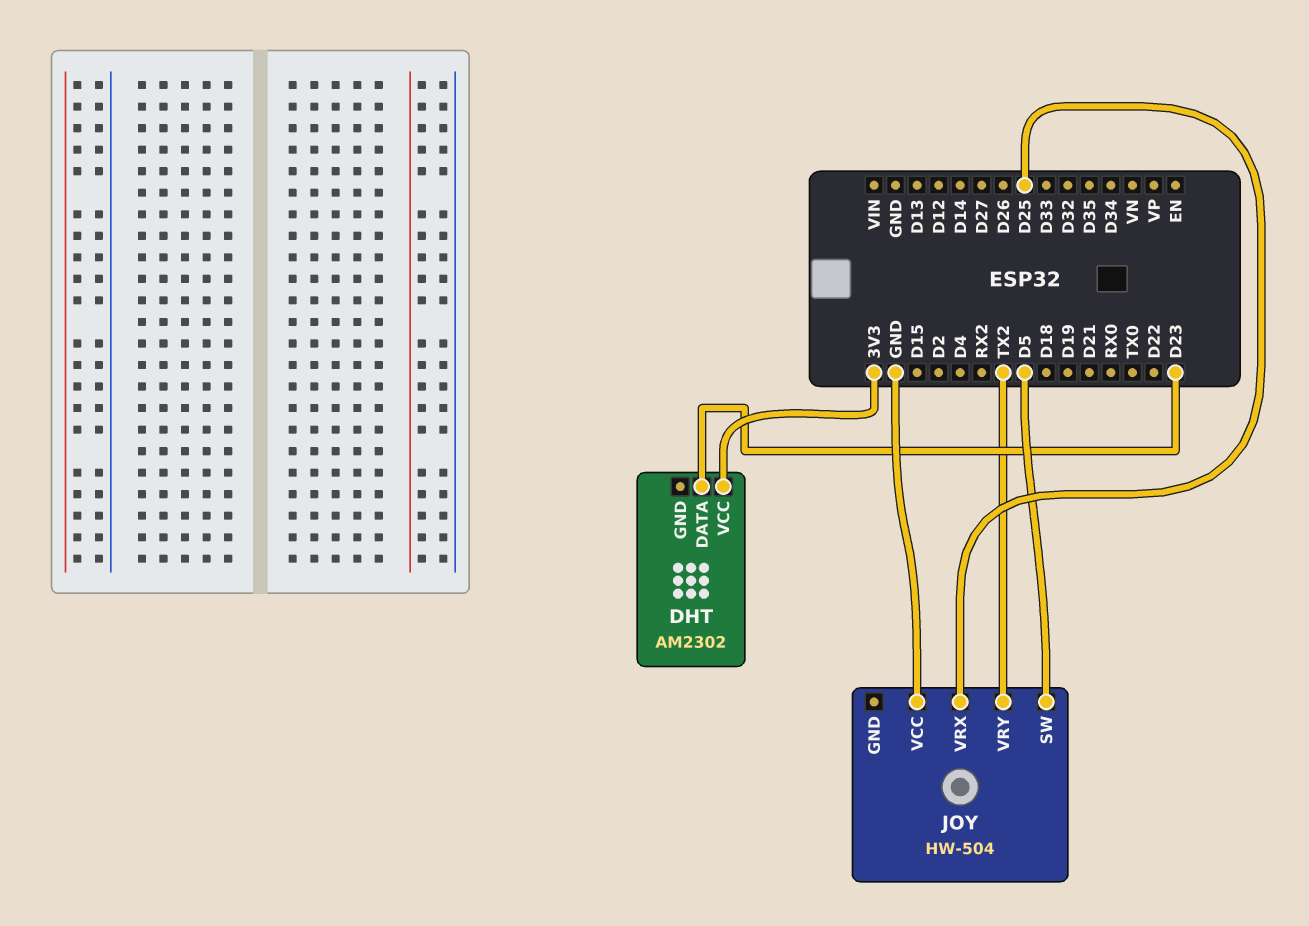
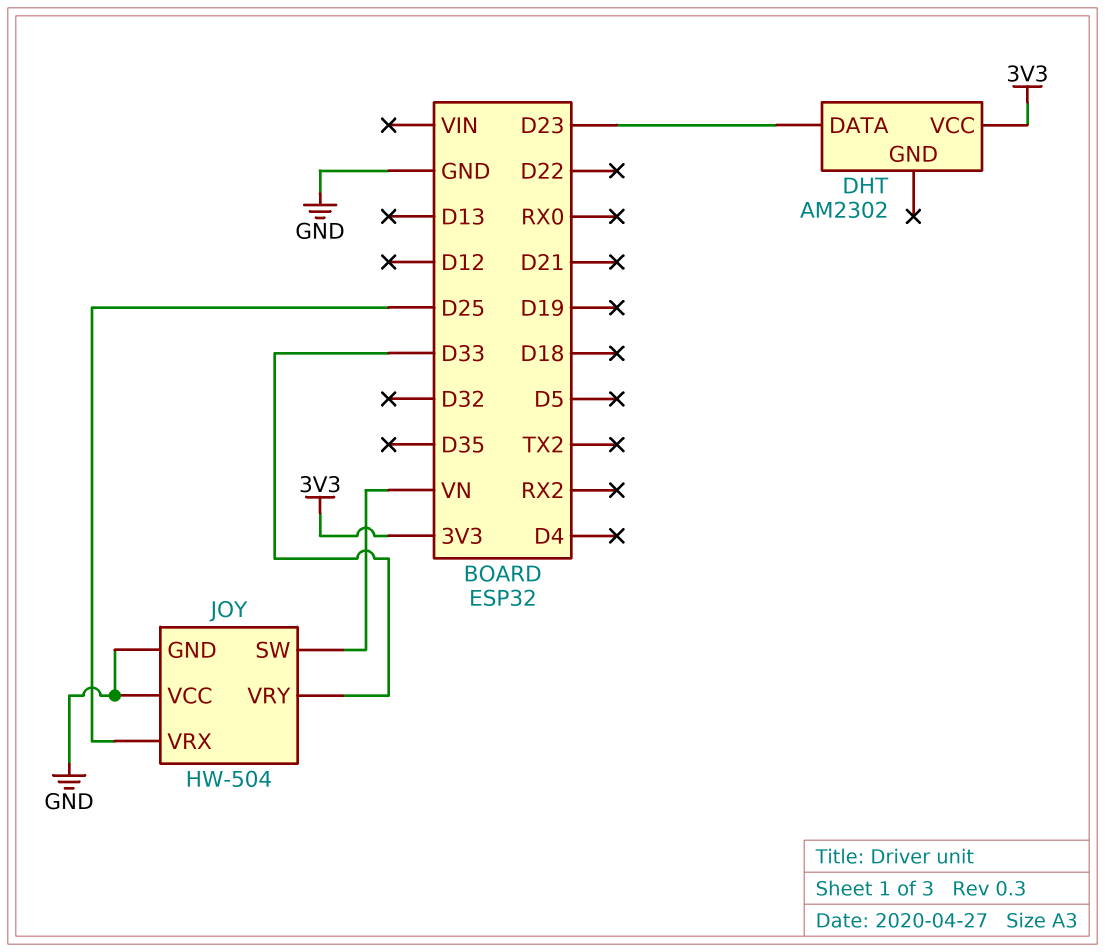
JOY pin GND: none -> GND
JOY pin SW: D5 -> VN
JOY pin VRY: TX2 -> D33

